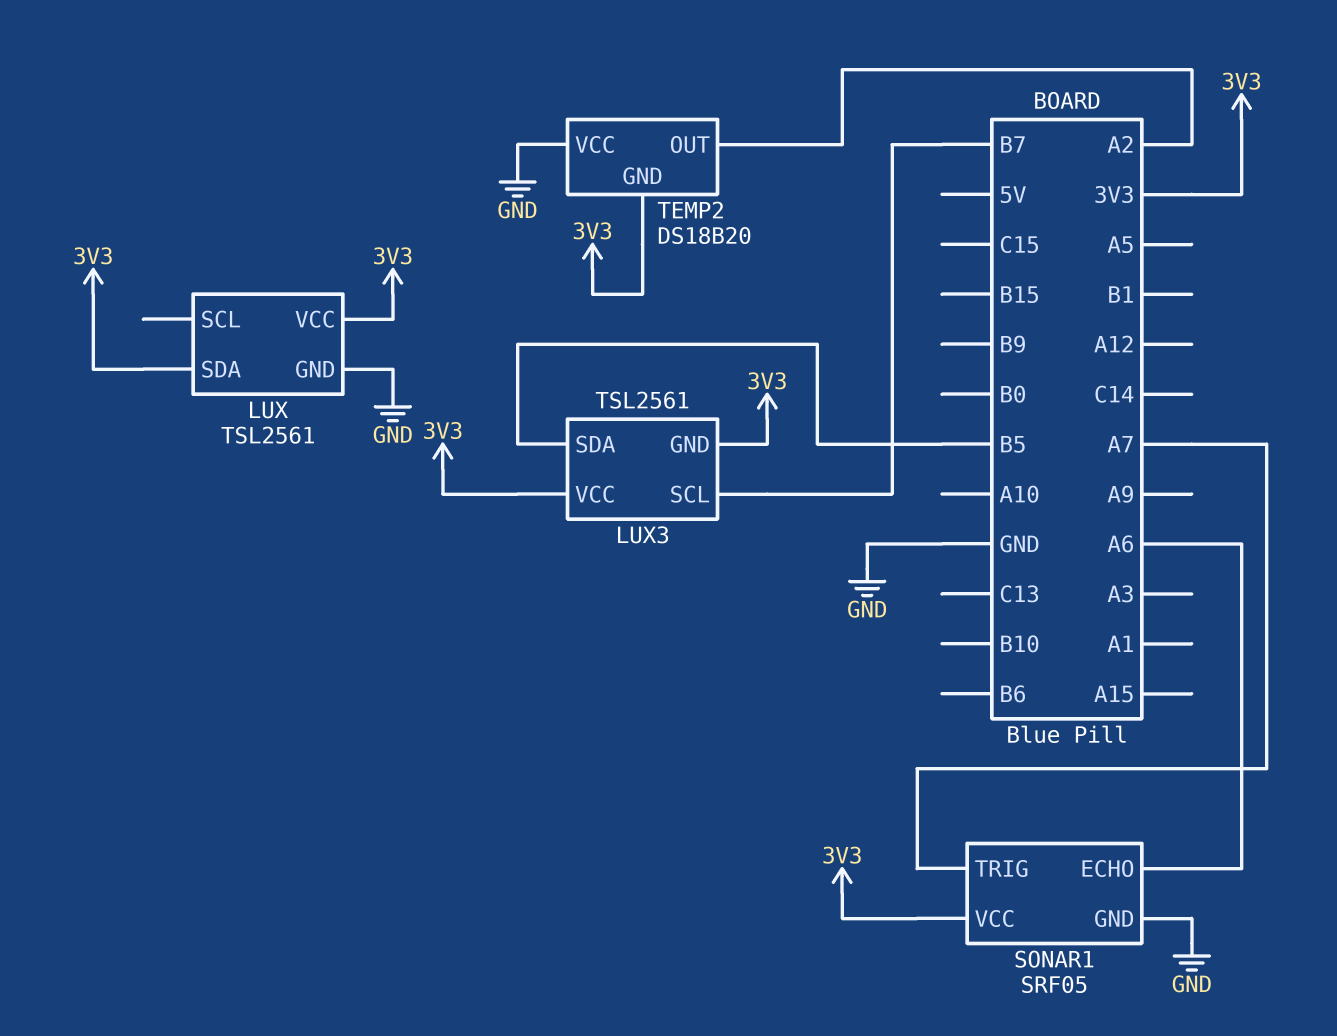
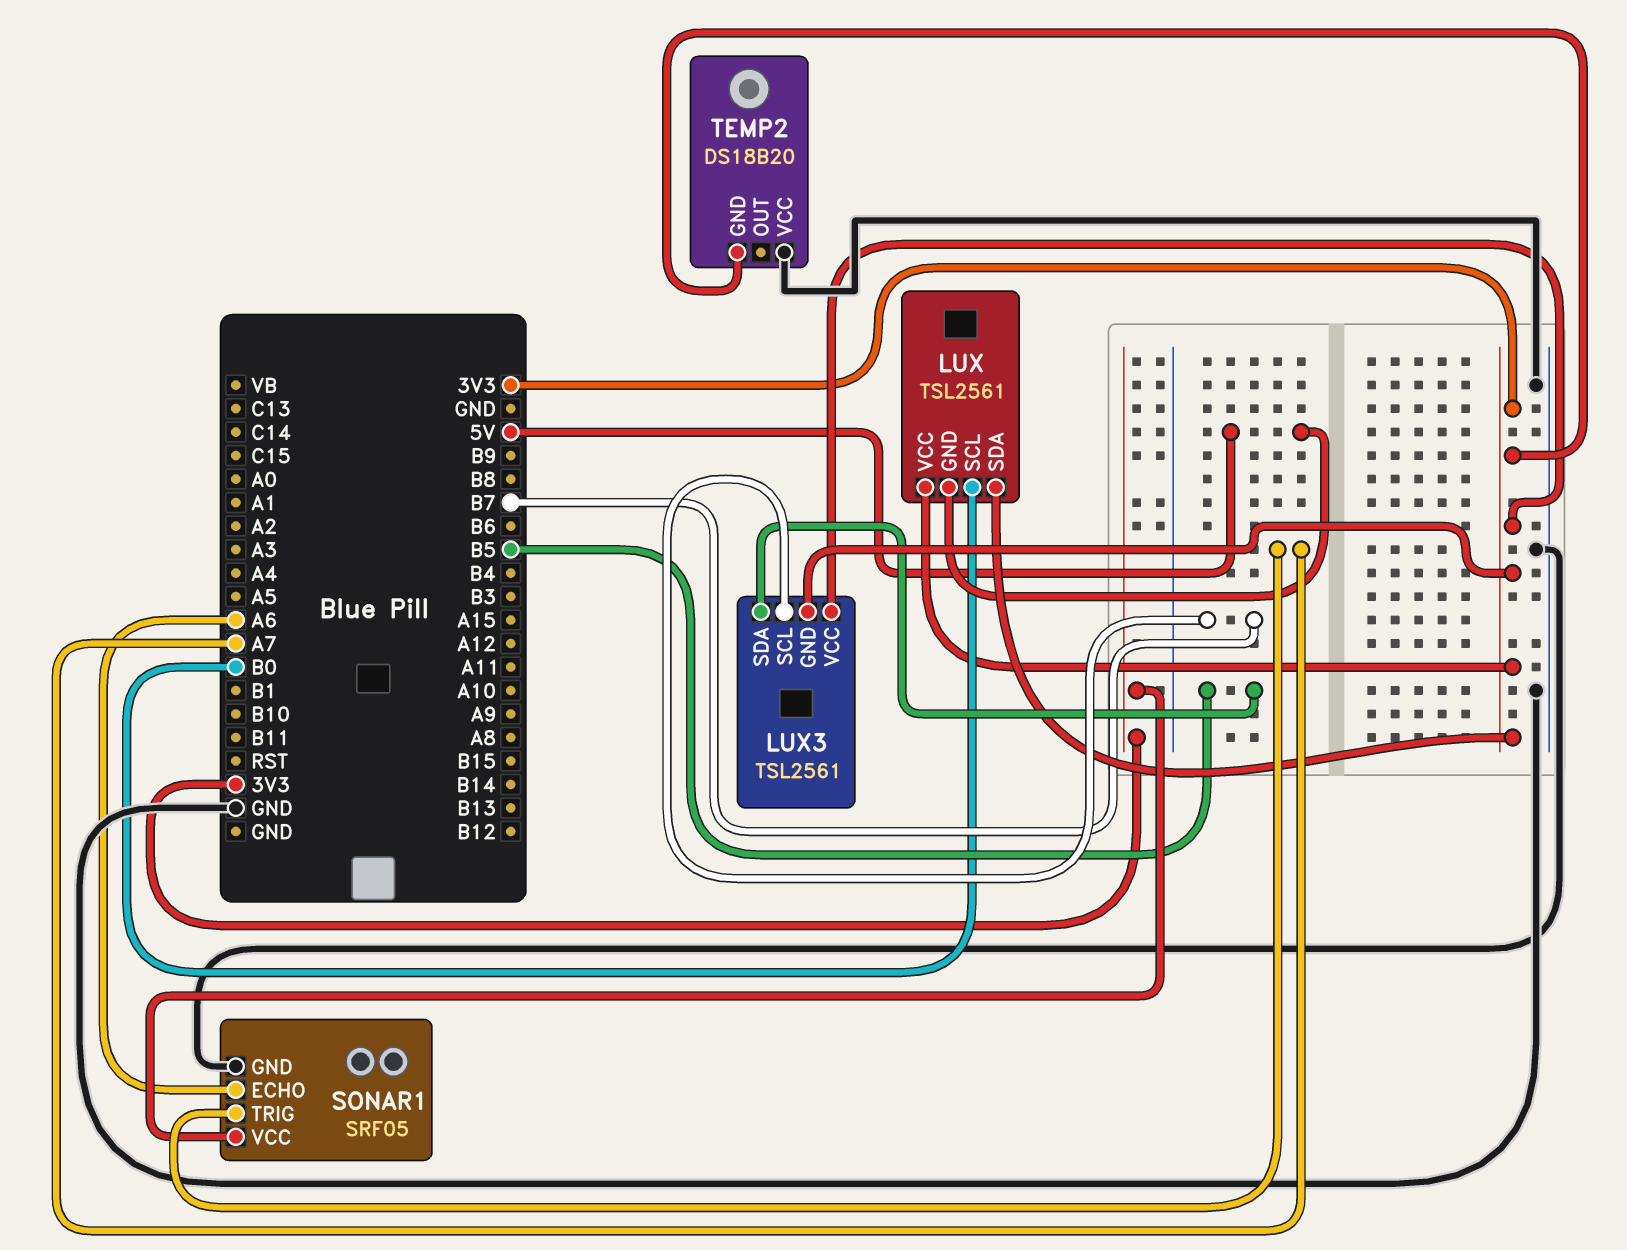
LUX pin GND: GND -> 5V
LUX pin SCL: none -> B0
TEMP2 pin OUT: A2 -> none

